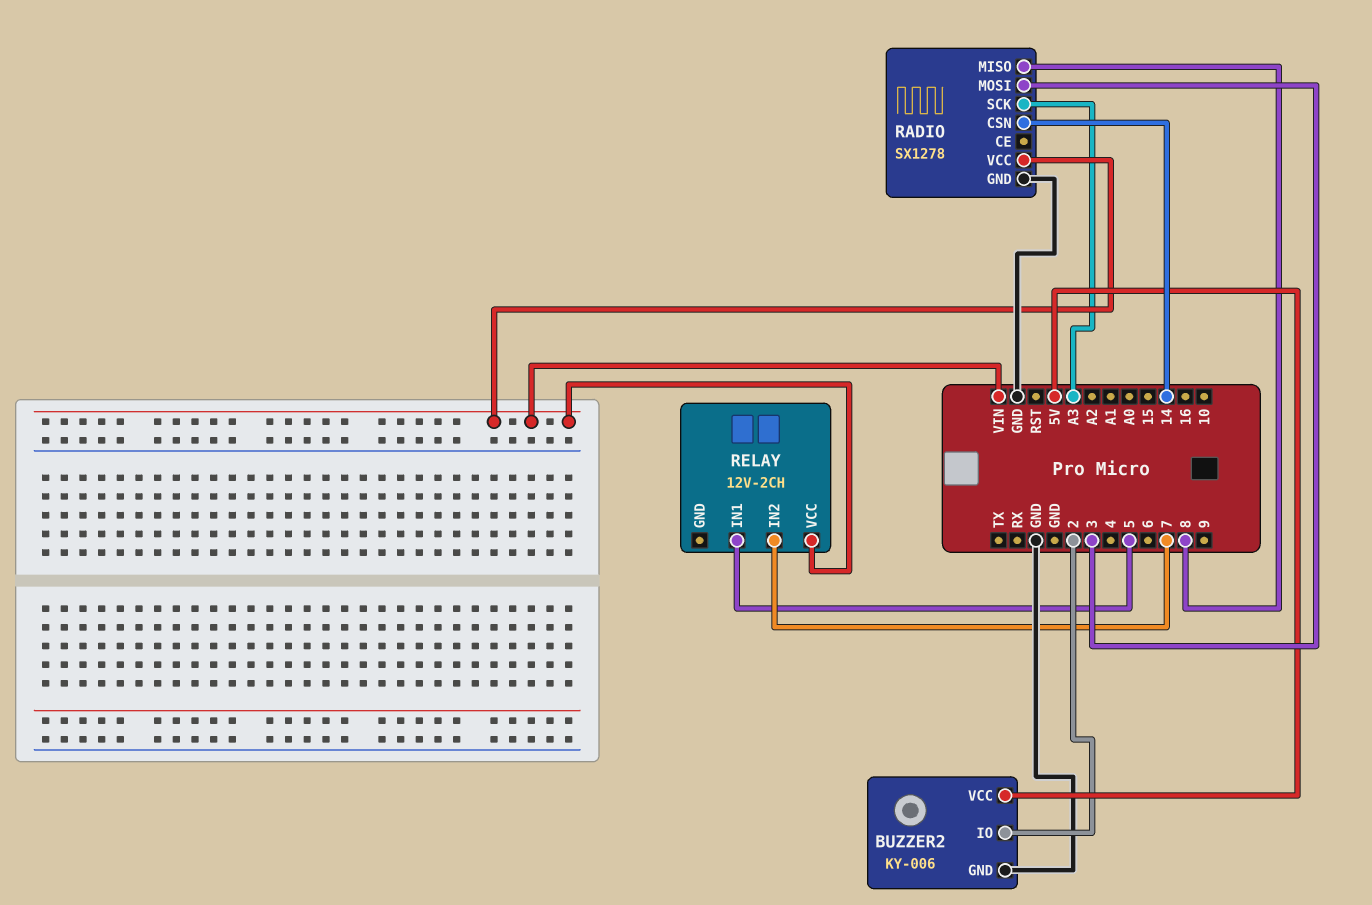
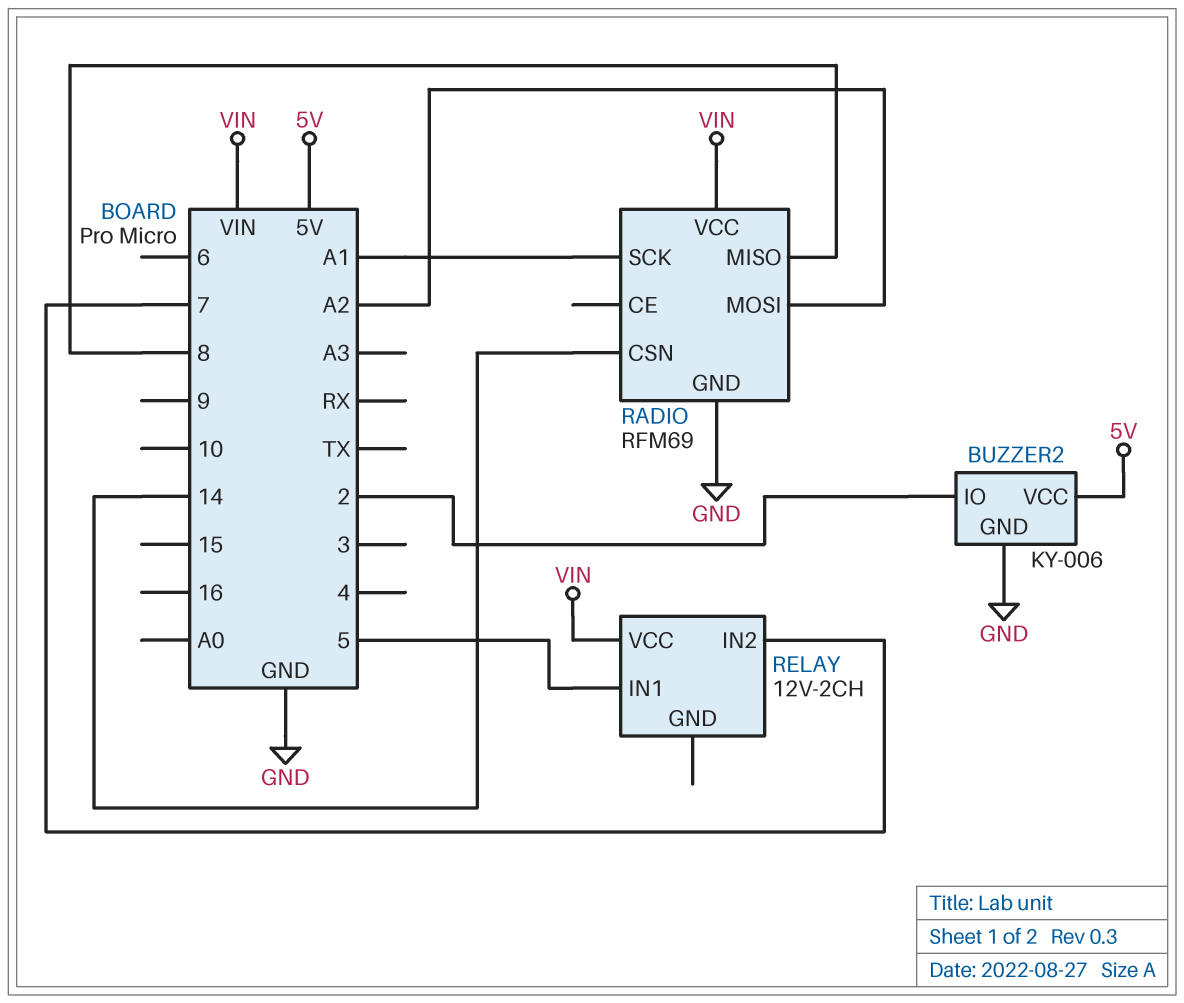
RADIO: SX1278 -> RFM69
RADIO pin MOSI: 3 -> A2
RADIO pin SCK: A3 -> A1

